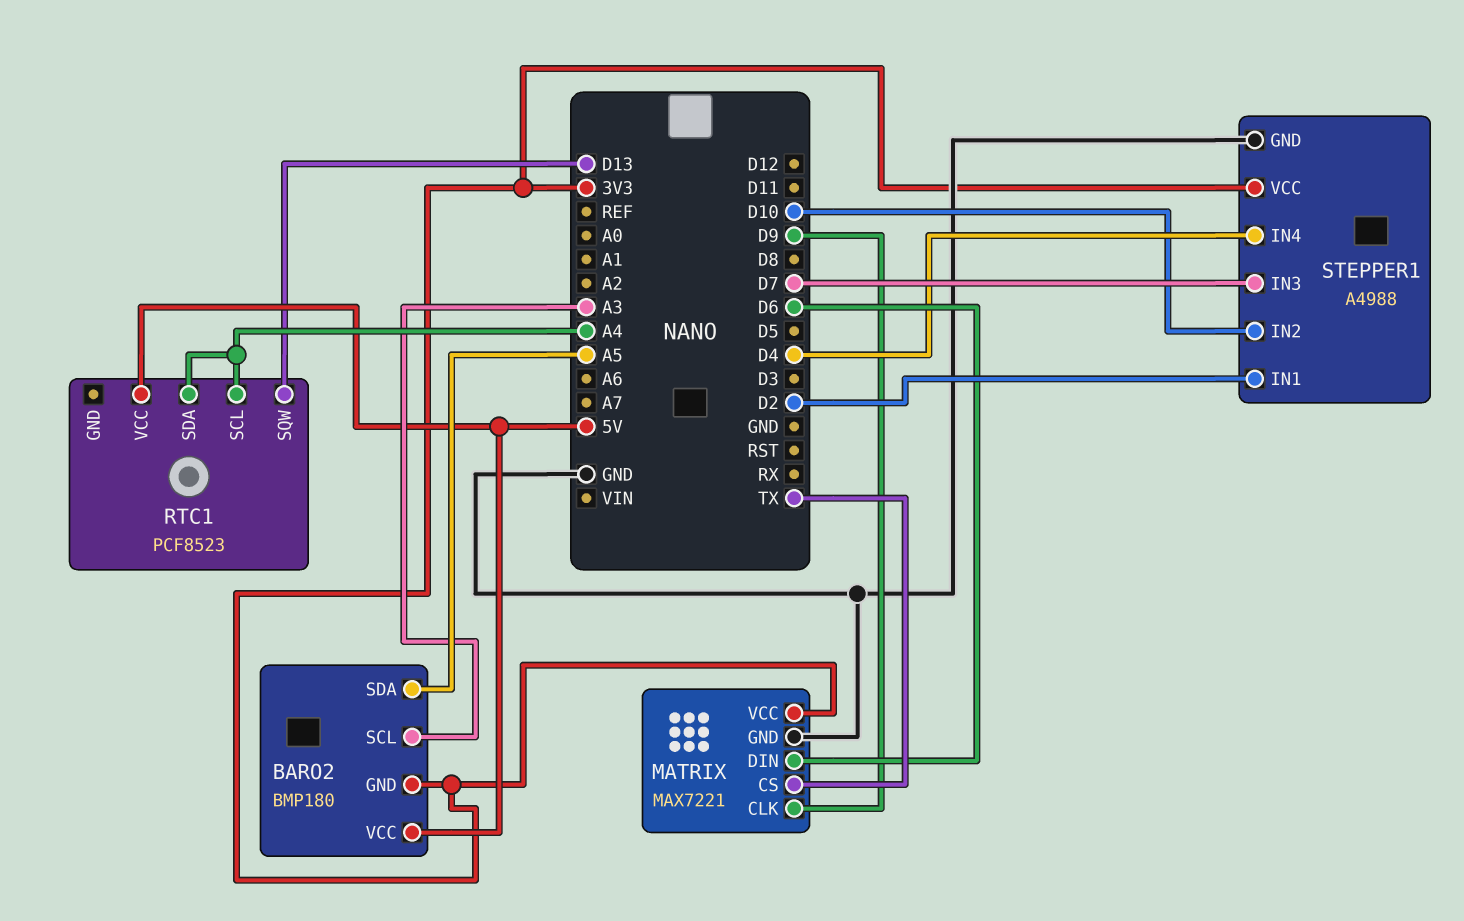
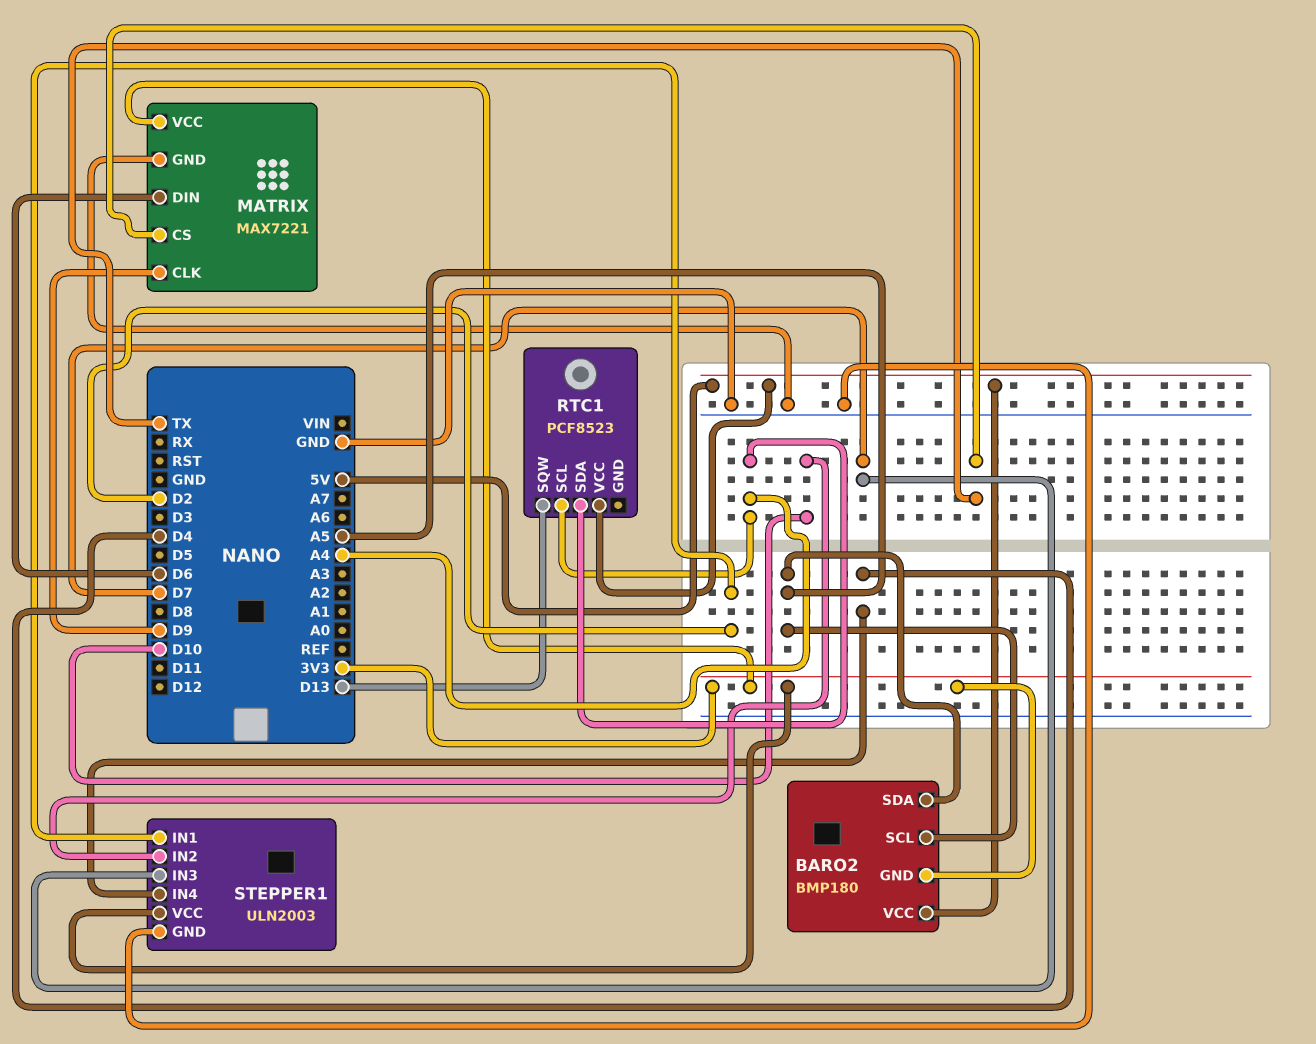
BARO2 pin SCL: A3 -> A5
STEPPER1: A4988 -> ULN2003

